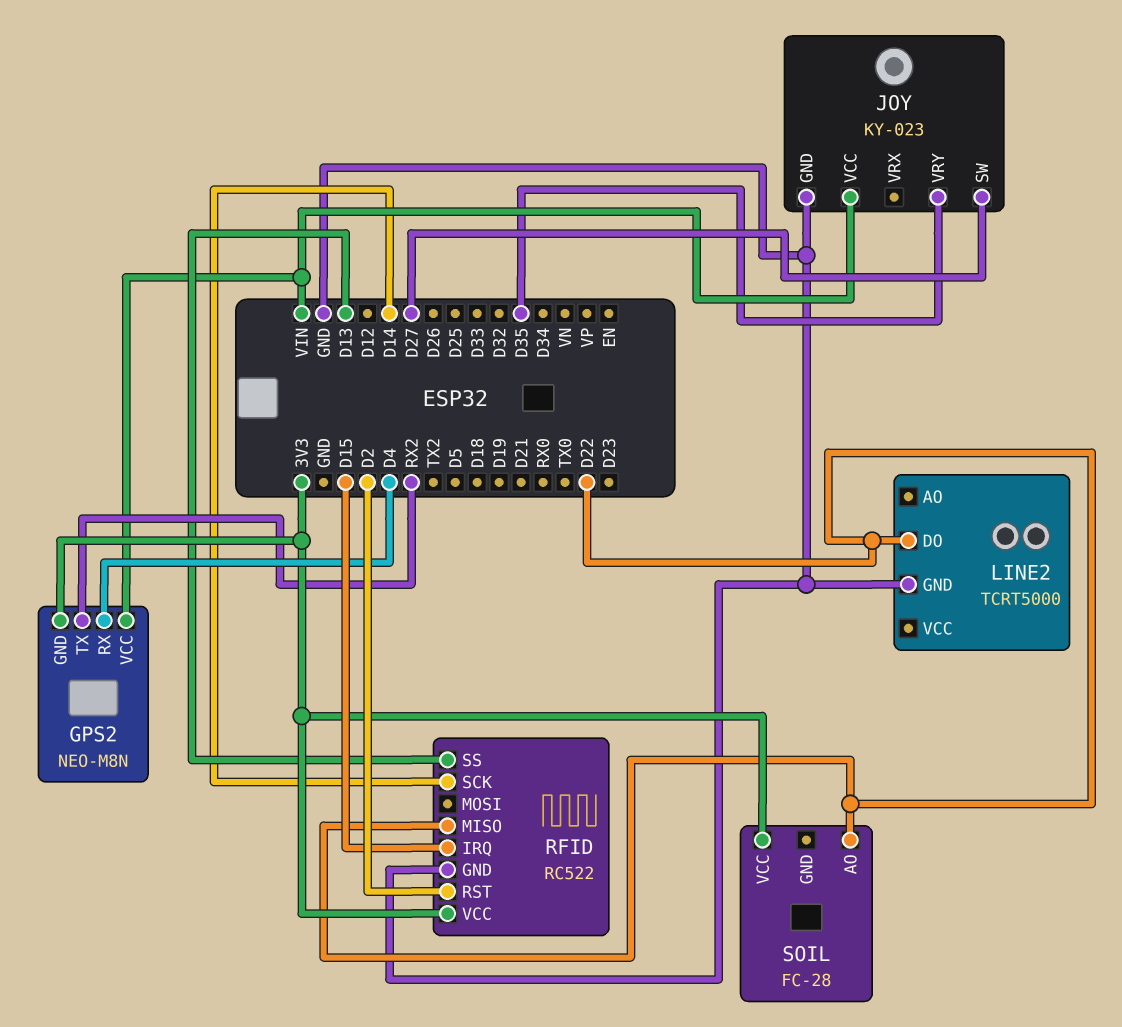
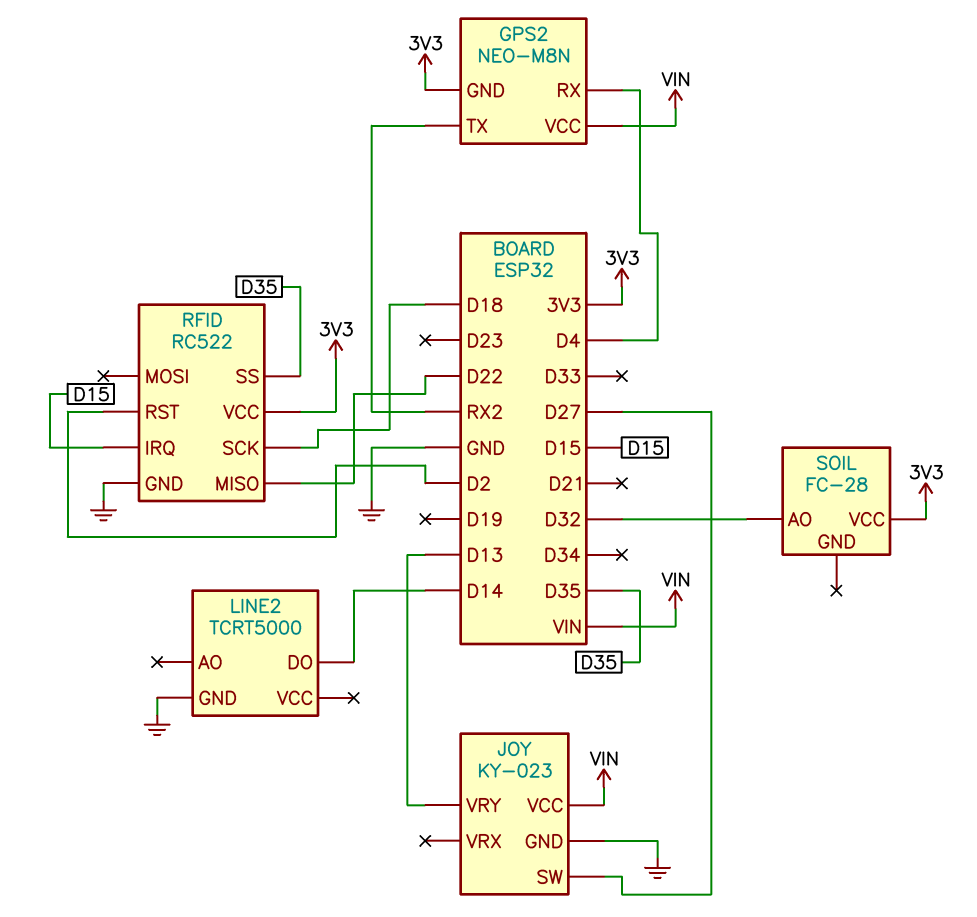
JOY pin VRY: D35 -> D13
LINE2 pin DO: D22 -> D14
RFID pin SCK: D14 -> D18
RFID pin SS: D13 -> D35
SOIL pin AO: D22 -> D32

